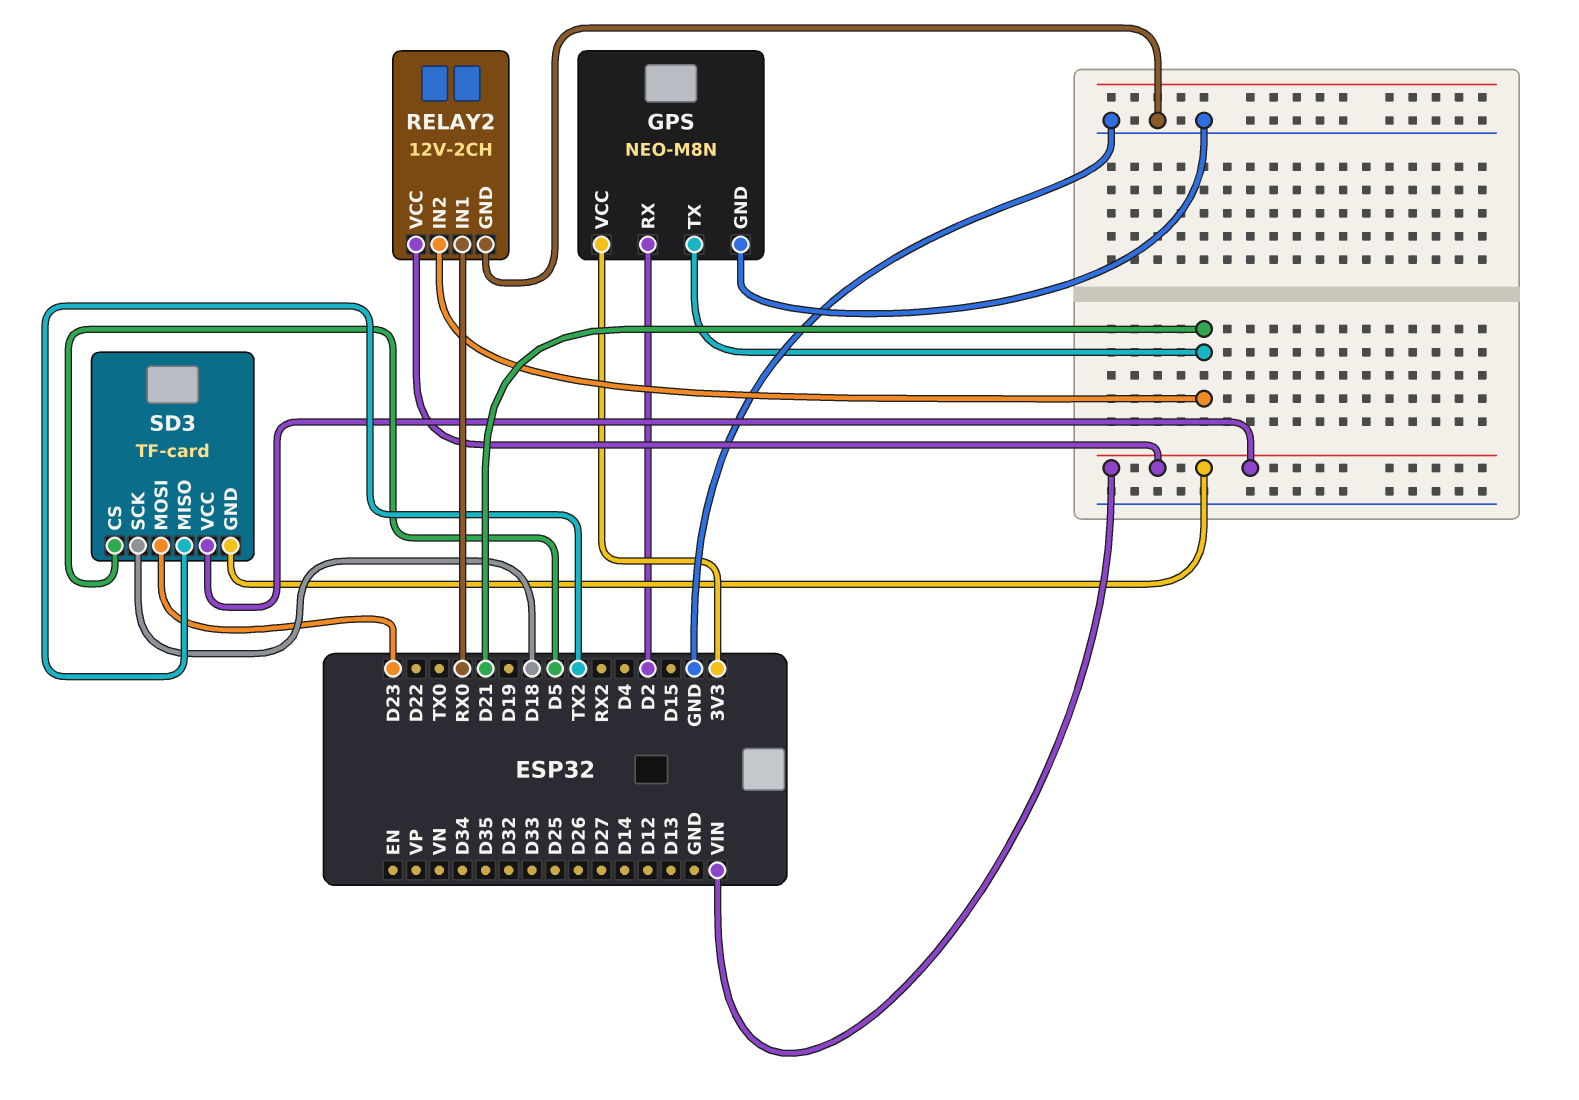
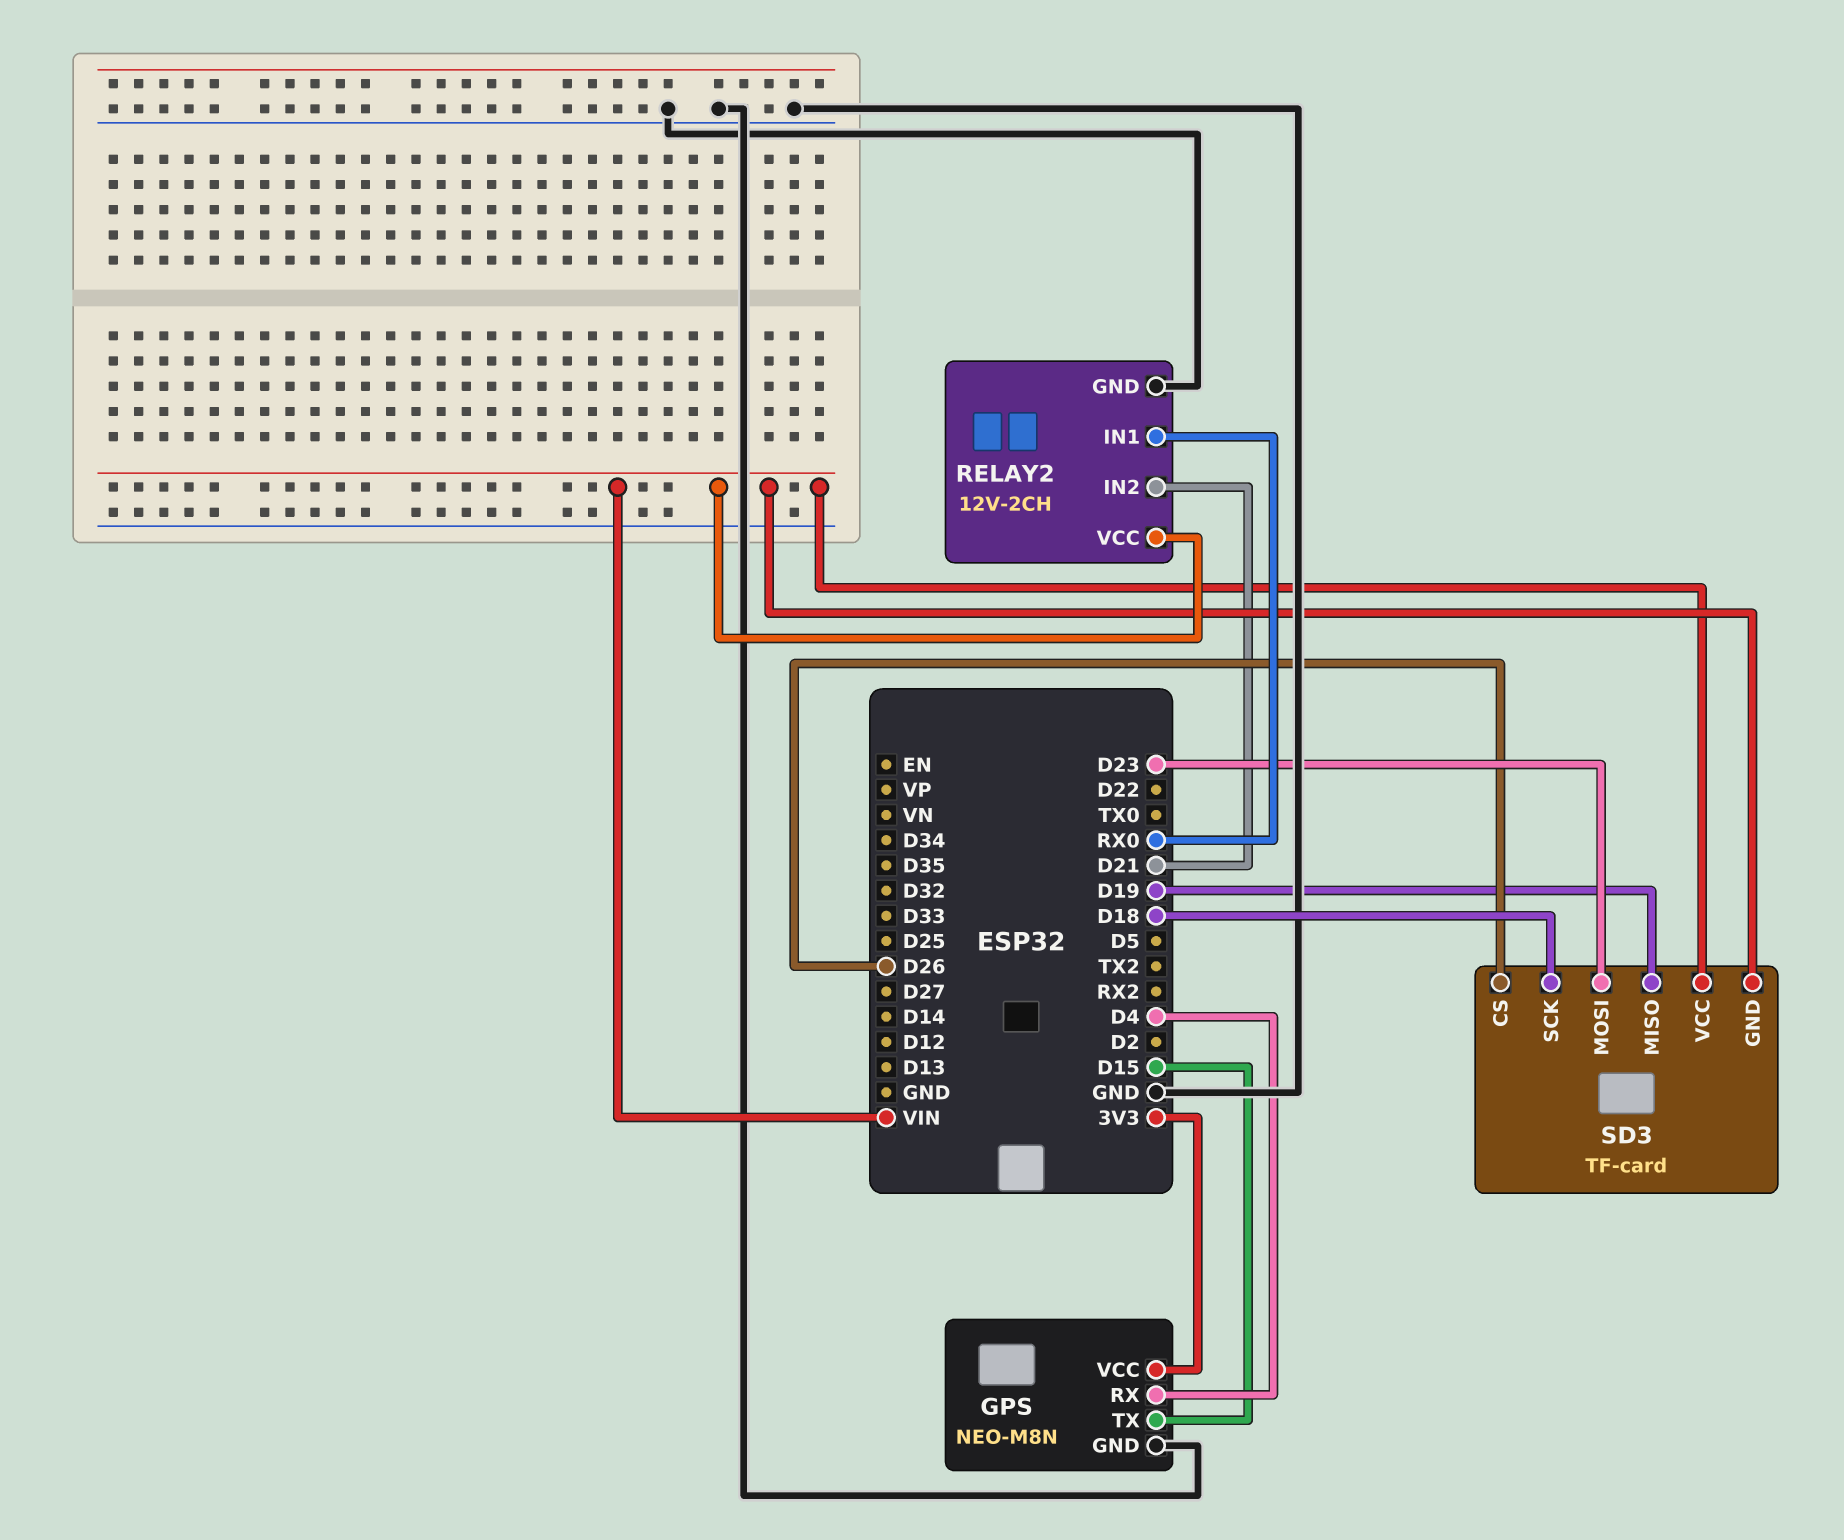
GPS pin RX: D2 -> D4
GPS pin TX: D21 -> D15
SD3 pin CS: D5 -> D26
SD3 pin MISO: TX2 -> D19

